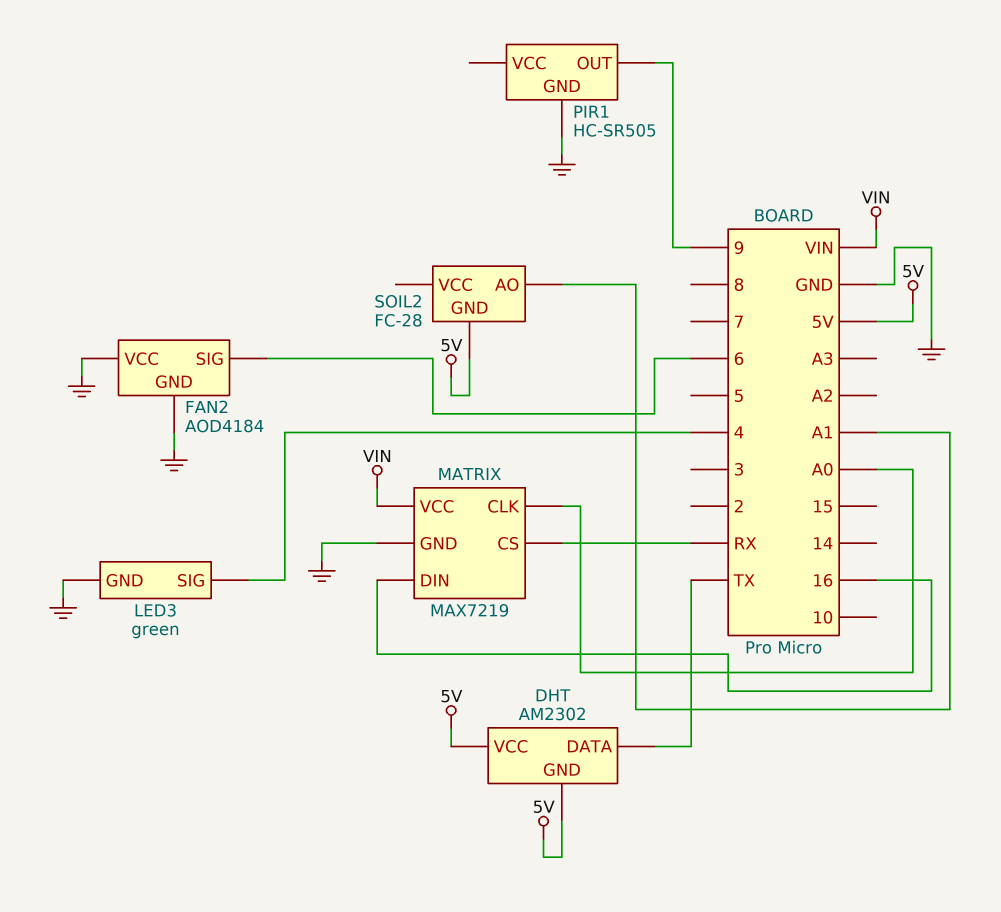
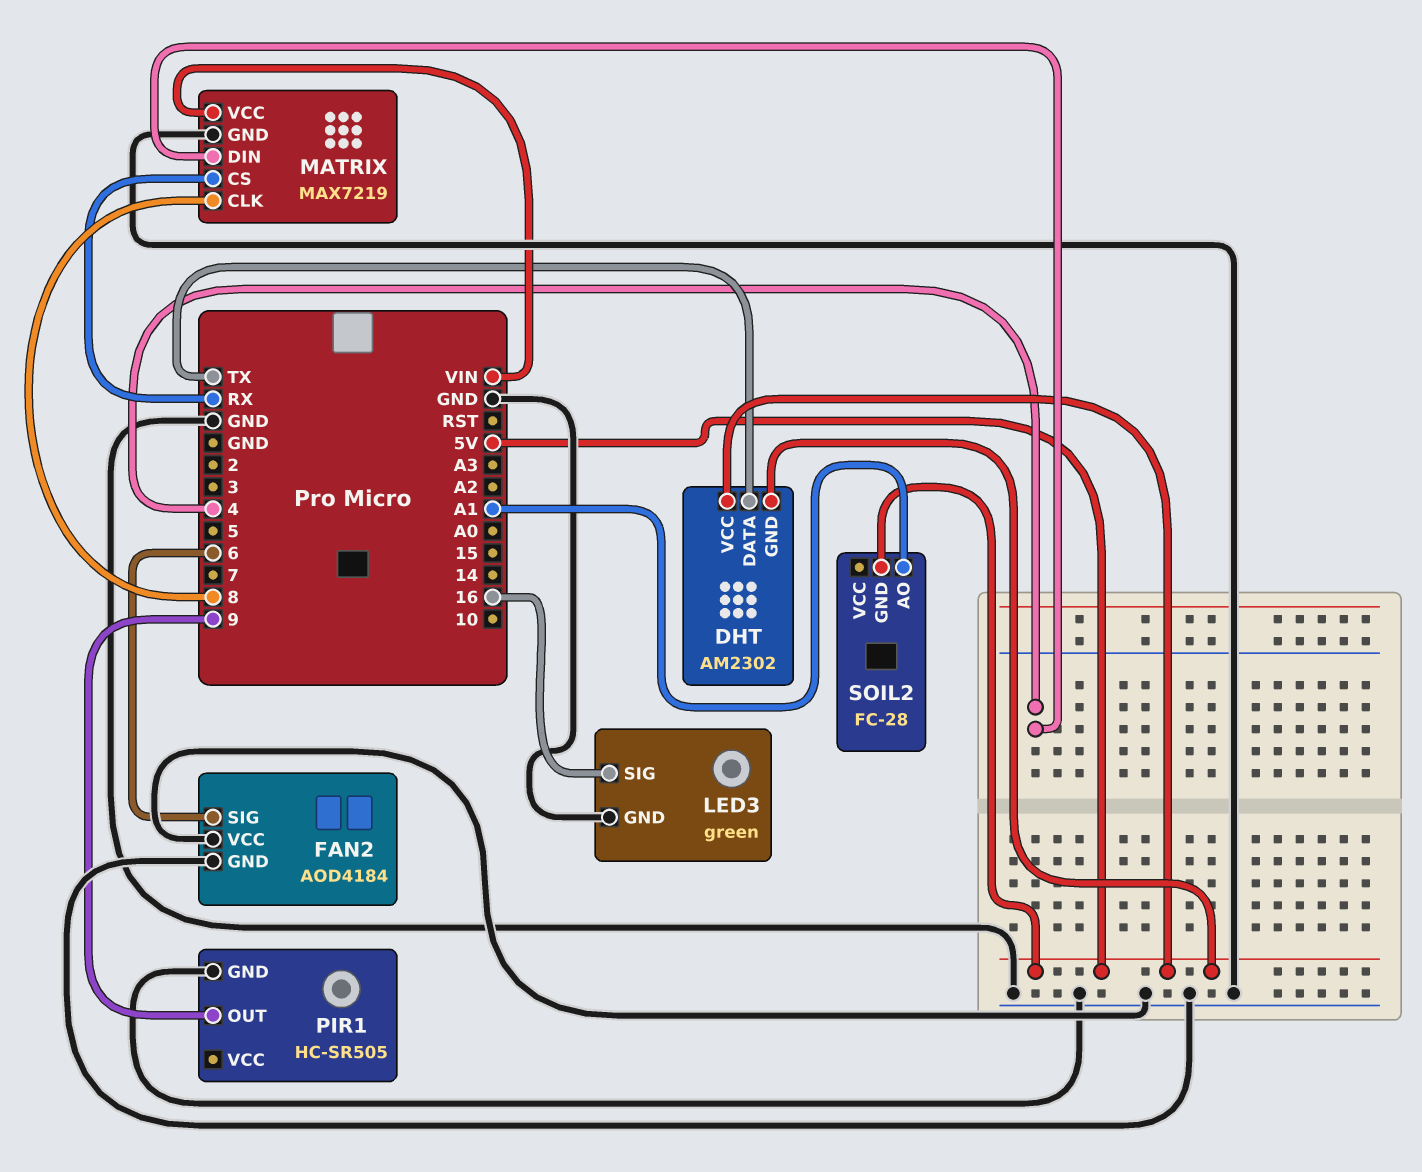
LED3 pin SIG: 4 -> 16
MATRIX pin CLK: A0 -> 8
MATRIX pin DIN: 16 -> 4

